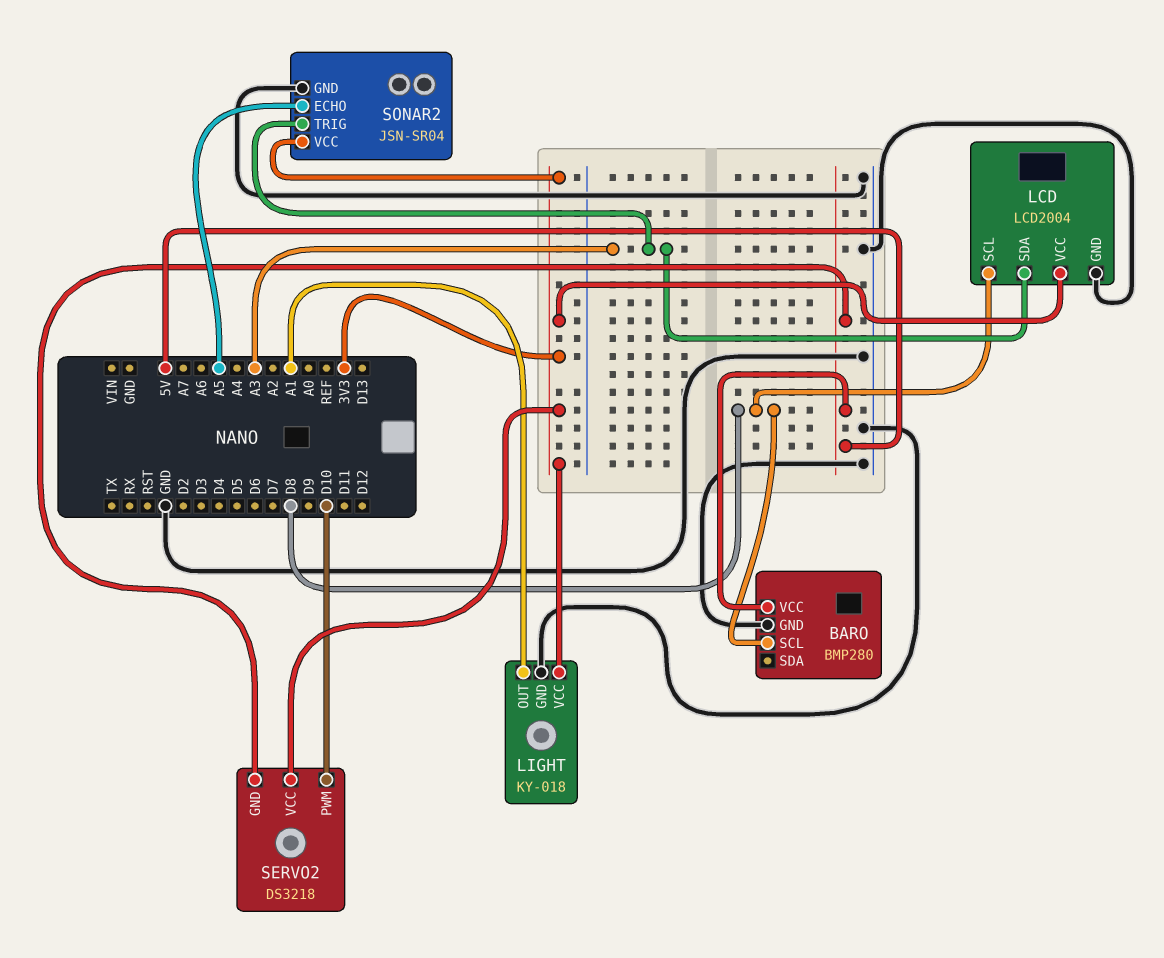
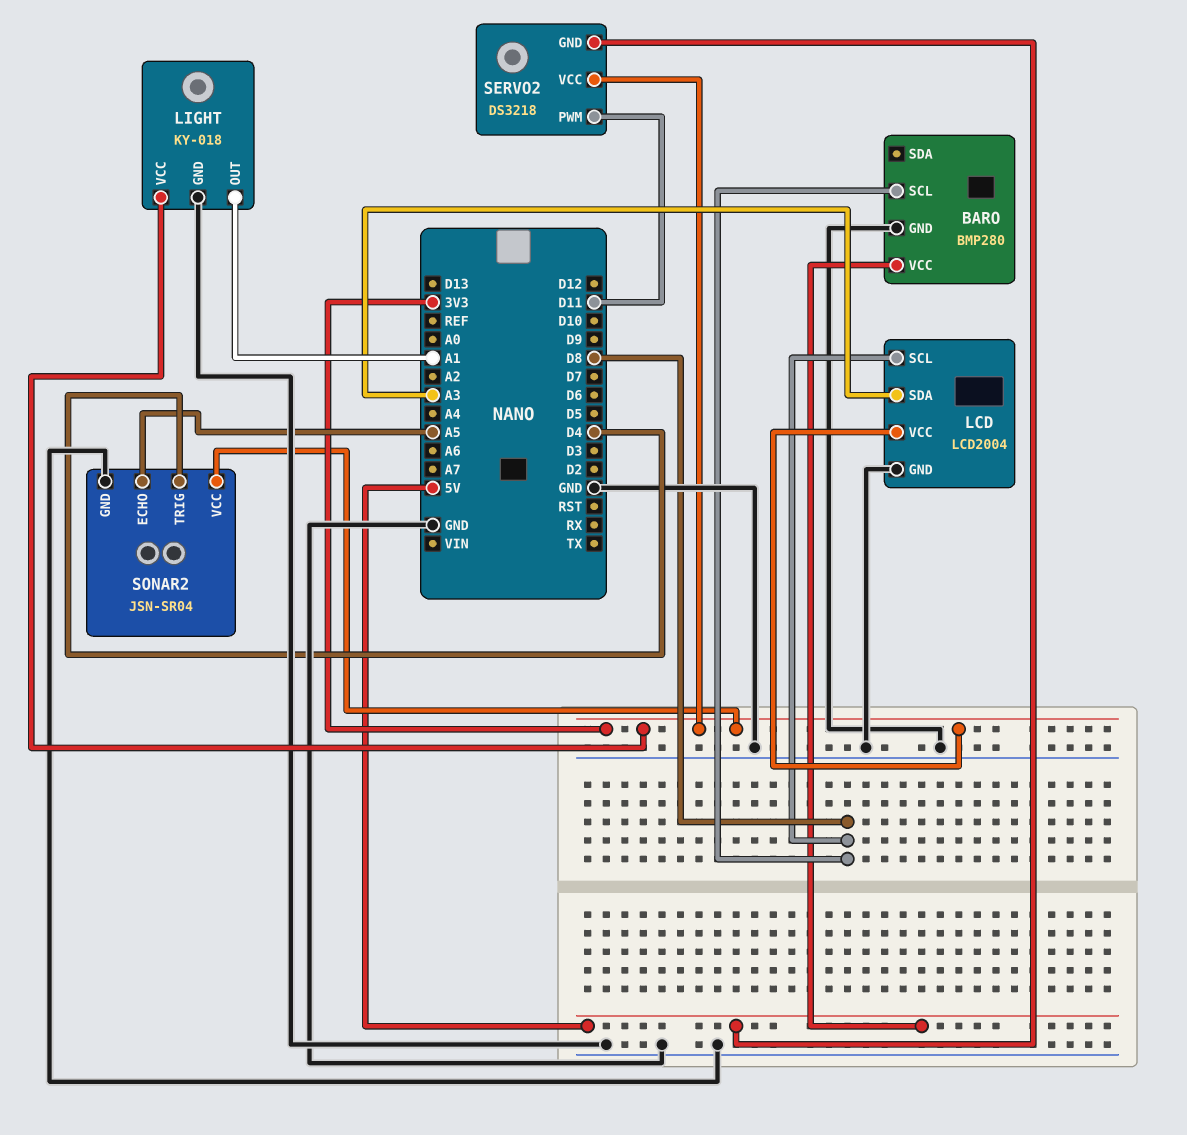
SERVO2 pin PWM: D10 -> D11
SONAR2 pin TRIG: A3 -> D4

